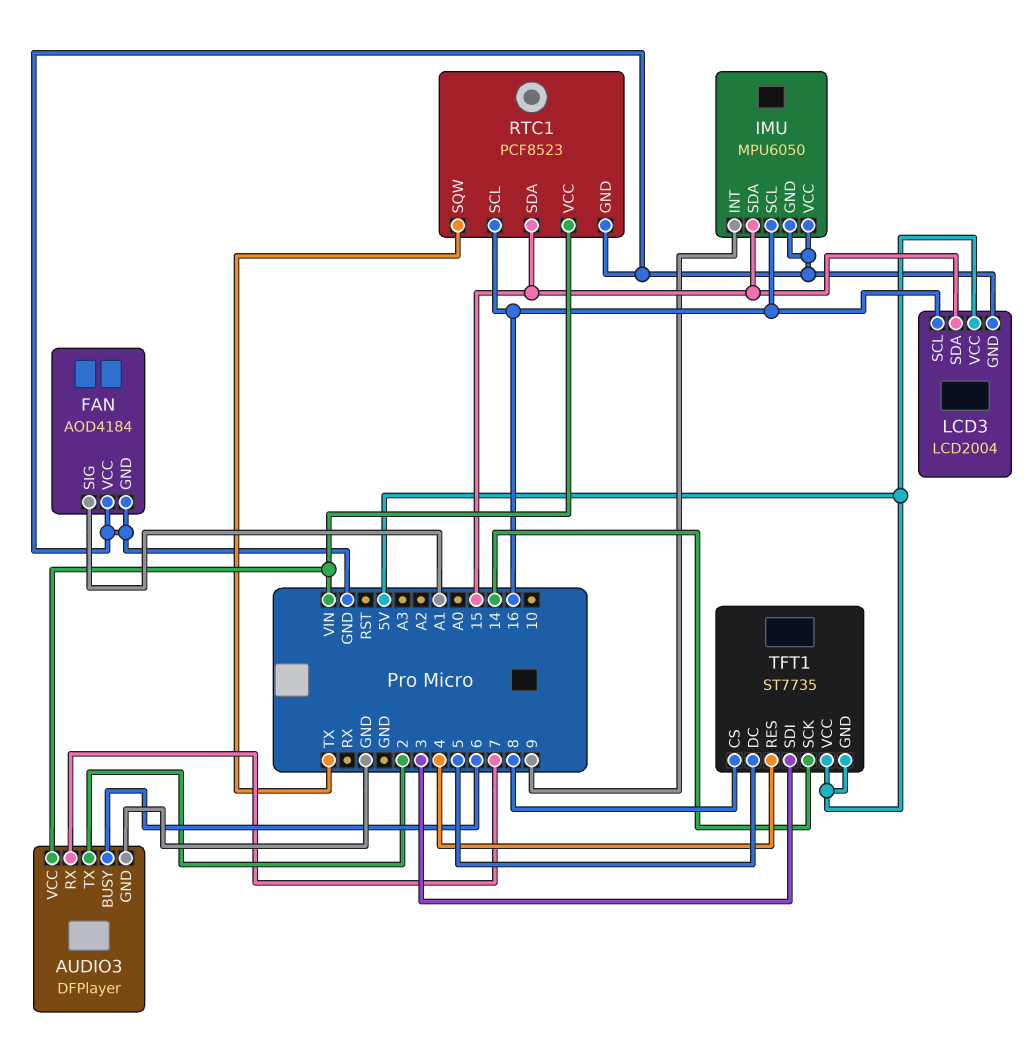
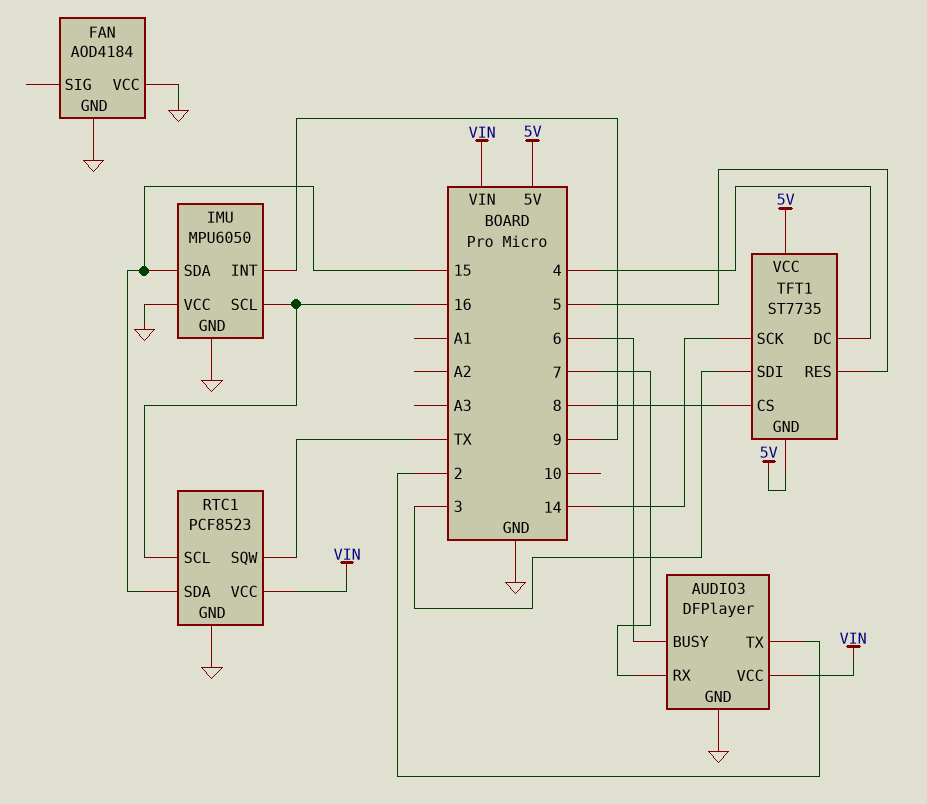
FAN pin SIG: A1 -> none
LCD3: LCD2004 -> none
LCD3 pin GND: GND -> none
LCD3 pin SCL: 16 -> none
LCD3 pin SDA: 15 -> none
LCD3 pin VCC: 5V -> none
TFT1 pin DC: 5 -> 4
TFT1 pin RES: 4 -> 5

